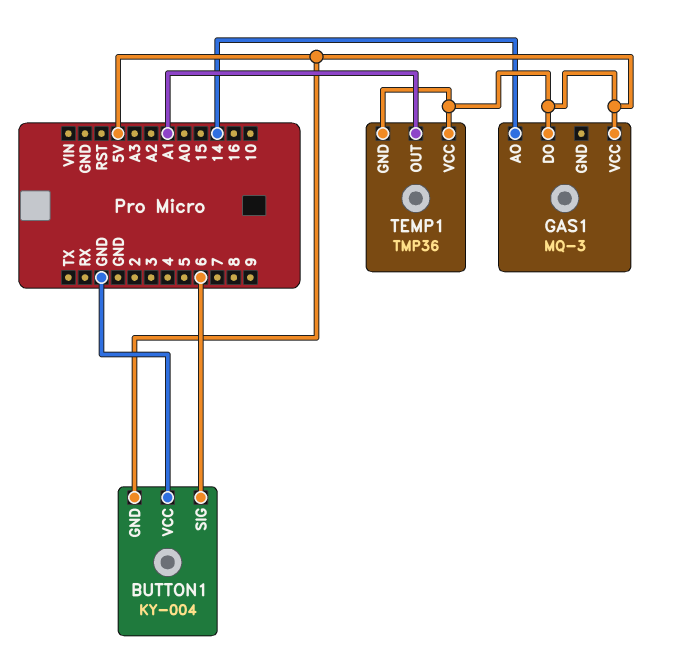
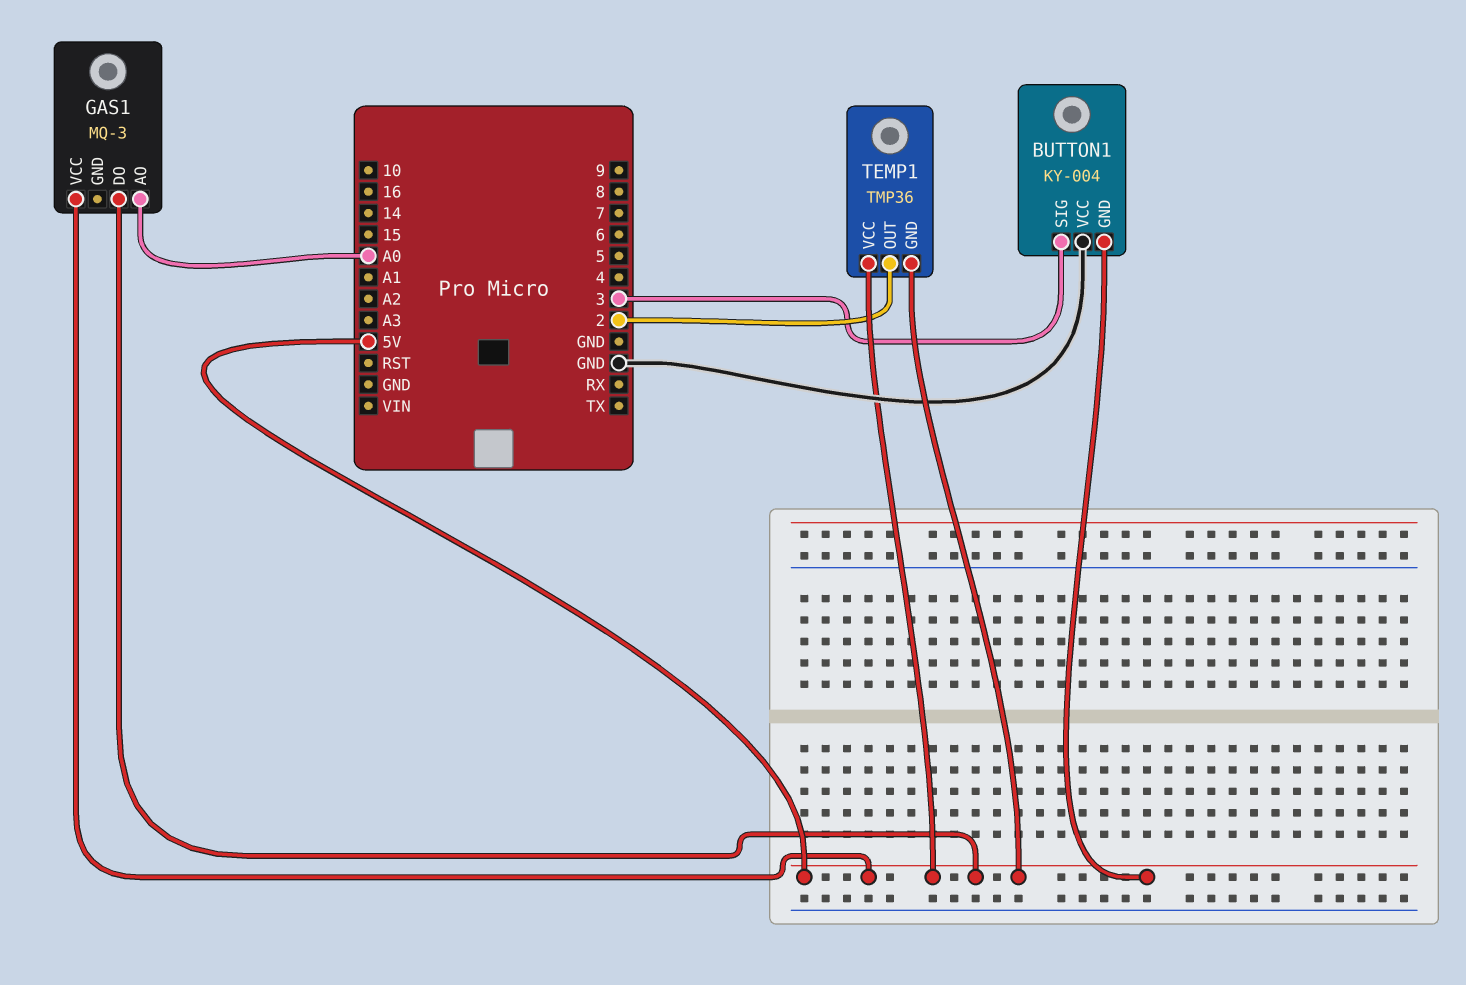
BUTTON1 pin SIG: 6 -> 3
GAS1 pin AO: 14 -> A0
TEMP1 pin OUT: A1 -> 2

